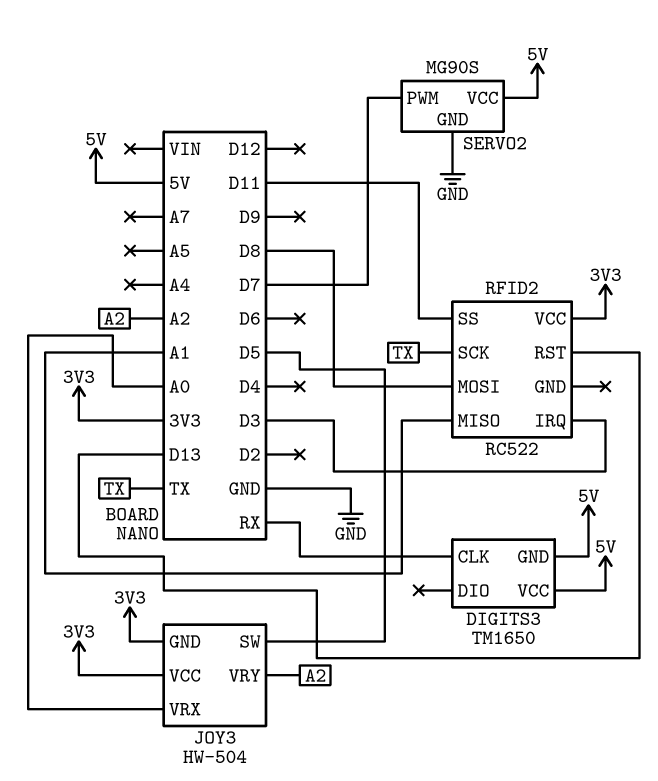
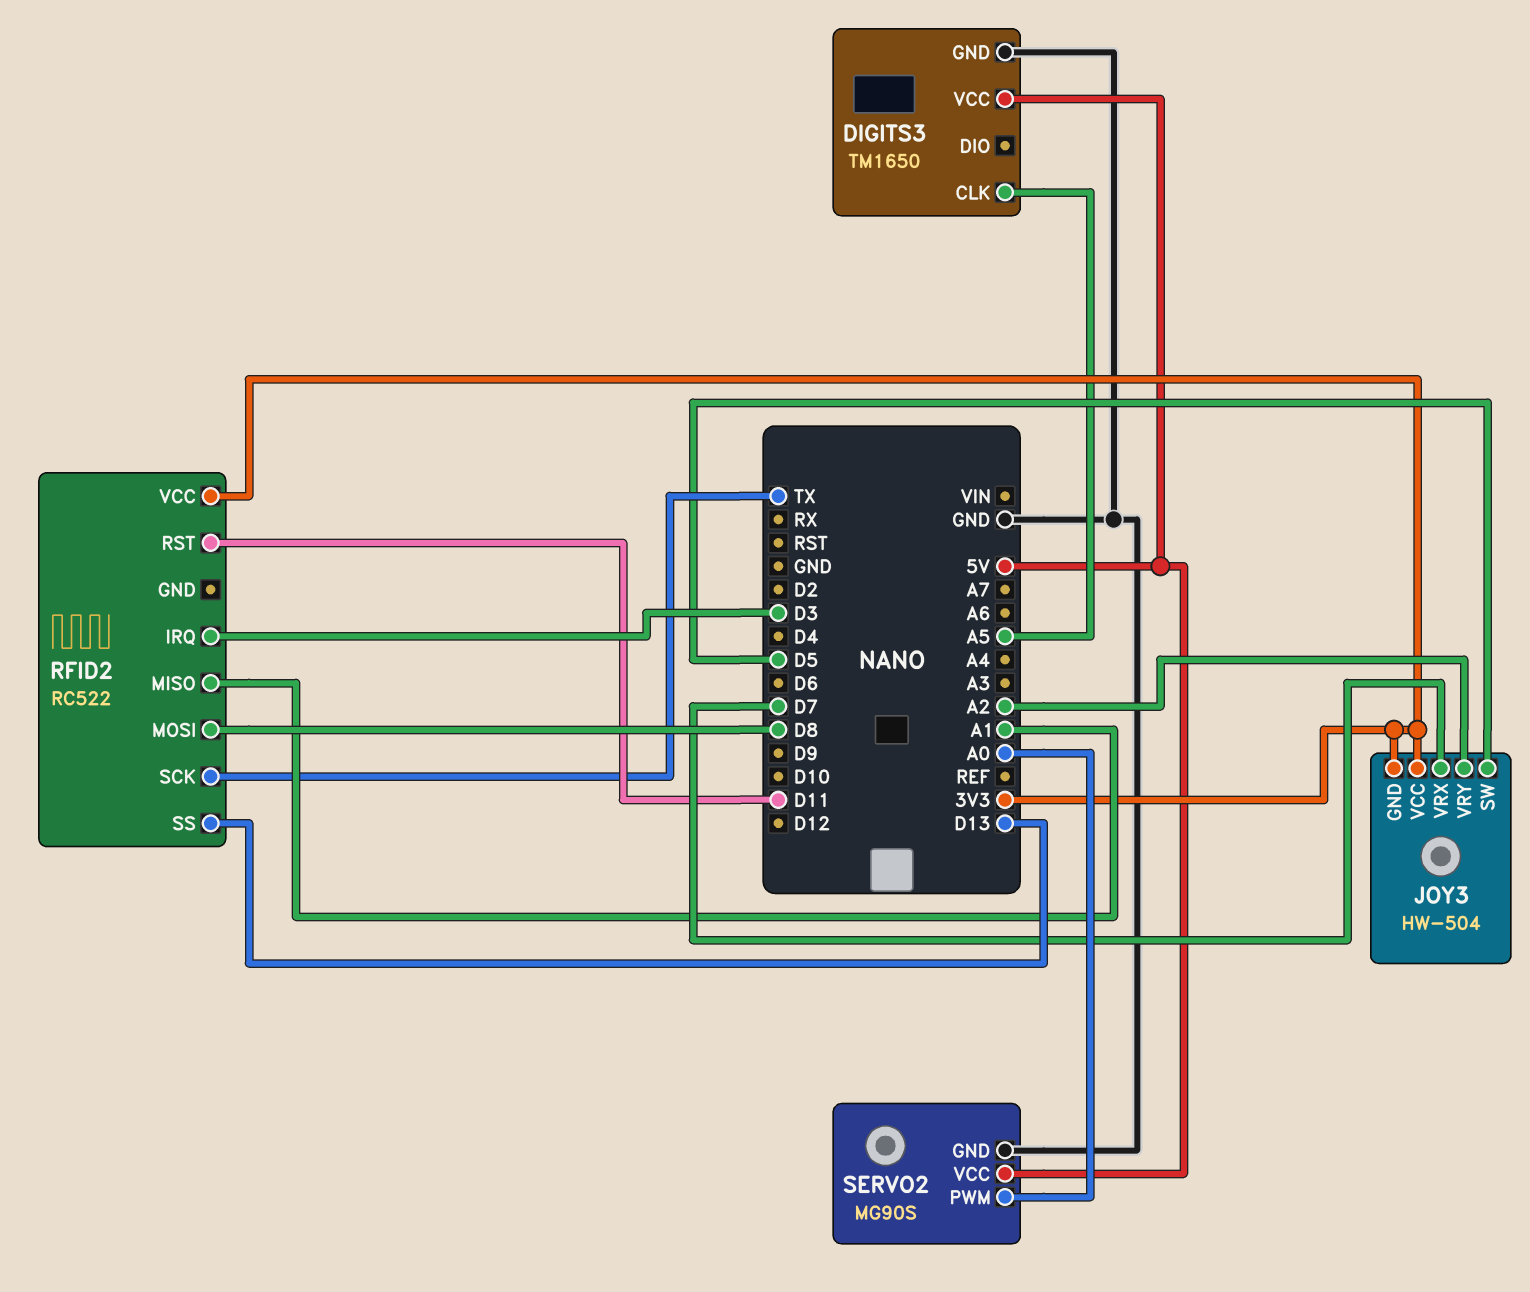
DIGITS3 pin CLK: RX -> A5
DIGITS3 pin GND: 5V -> GND
JOY3 pin VRX: A0 -> D7
RFID2 pin RST: D13 -> D11
RFID2 pin SS: D11 -> D13
SERVO2 pin PWM: D7 -> A0

